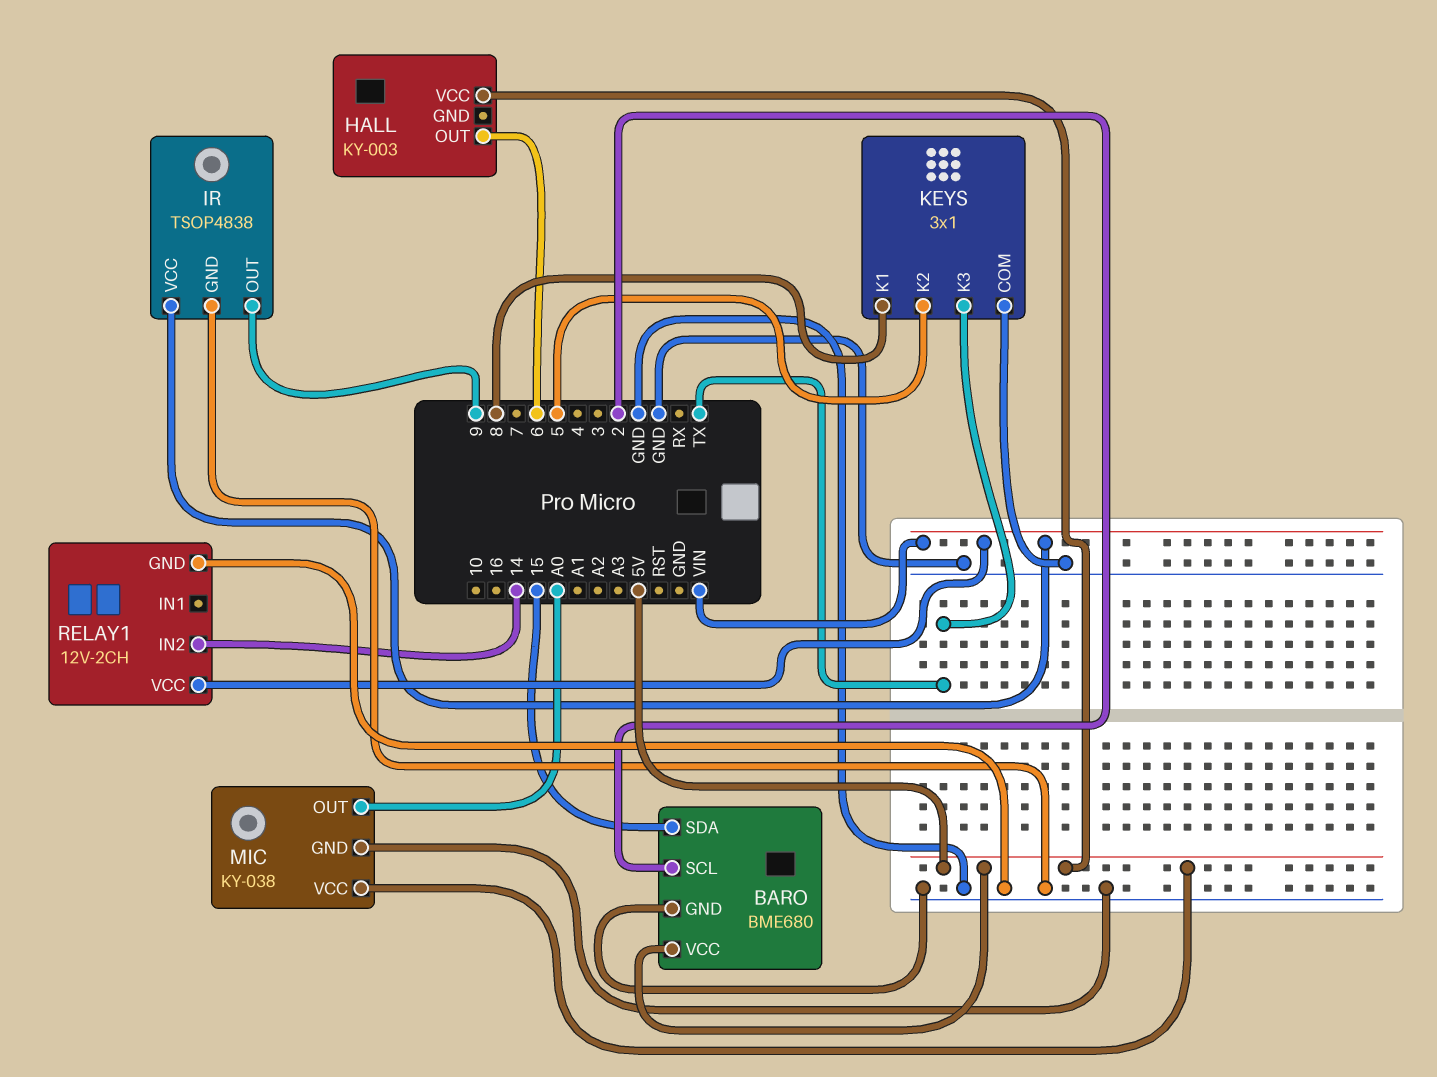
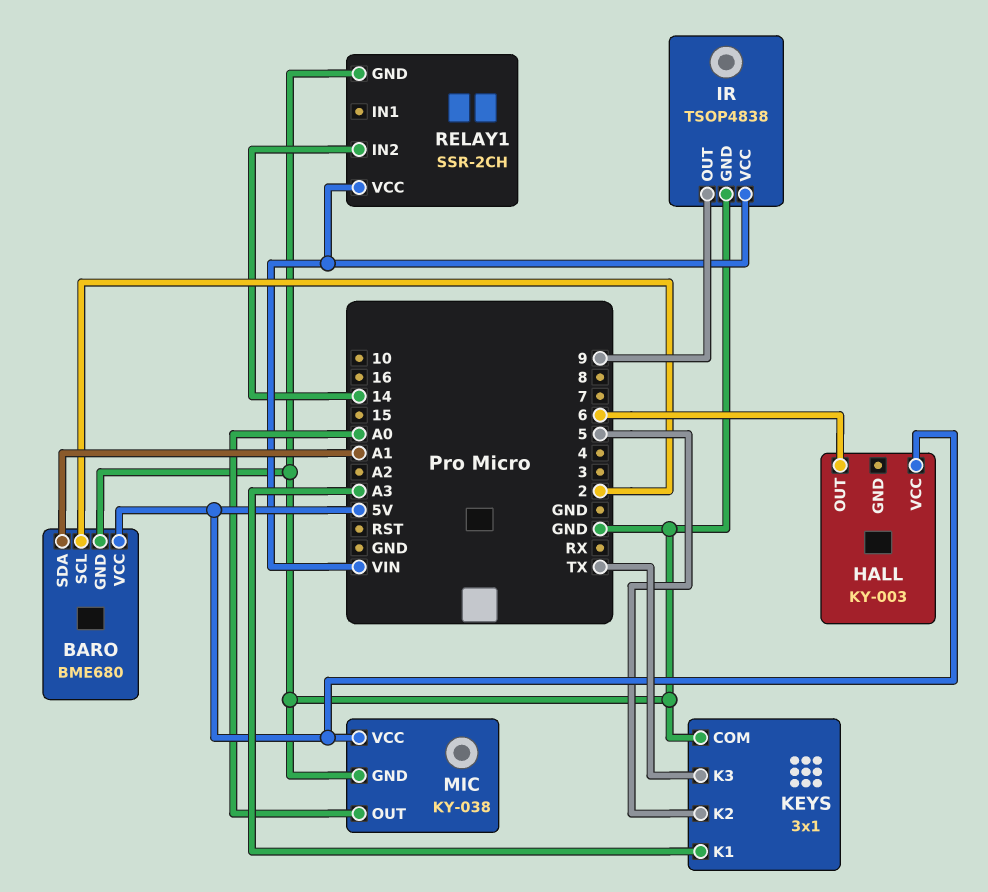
BARO pin SDA: 15 -> A1
KEYS pin K1: 8 -> A3
RELAY1: 12V-2CH -> SSR-2CH

